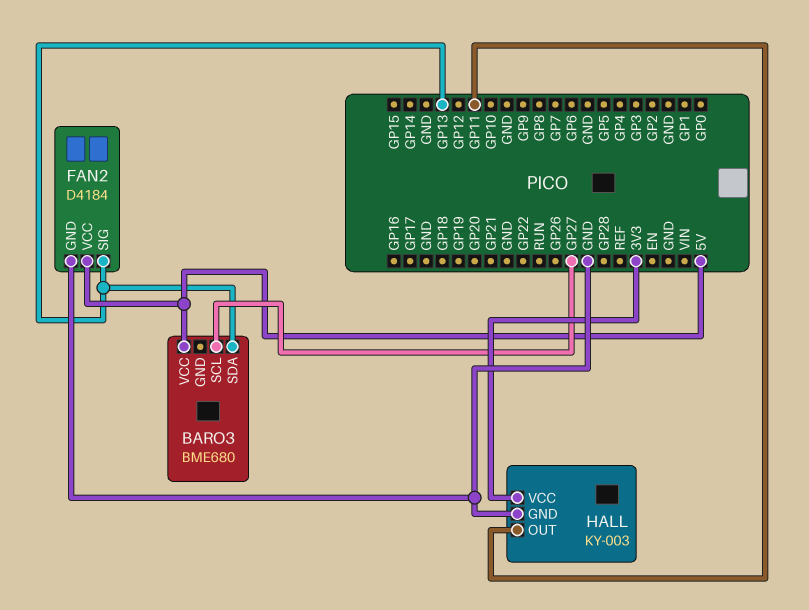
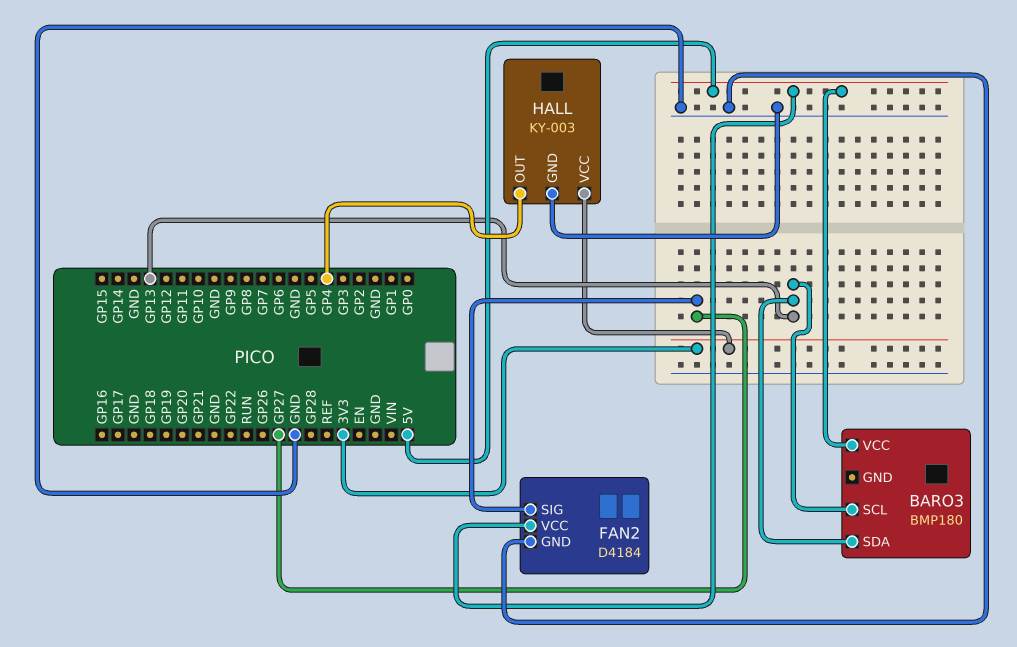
BARO3: BME680 -> BMP180
BARO3 pin SCL: GP27 -> GP13
FAN2 pin SIG: GP13 -> GP27
HALL pin OUT: GP11 -> GP4

